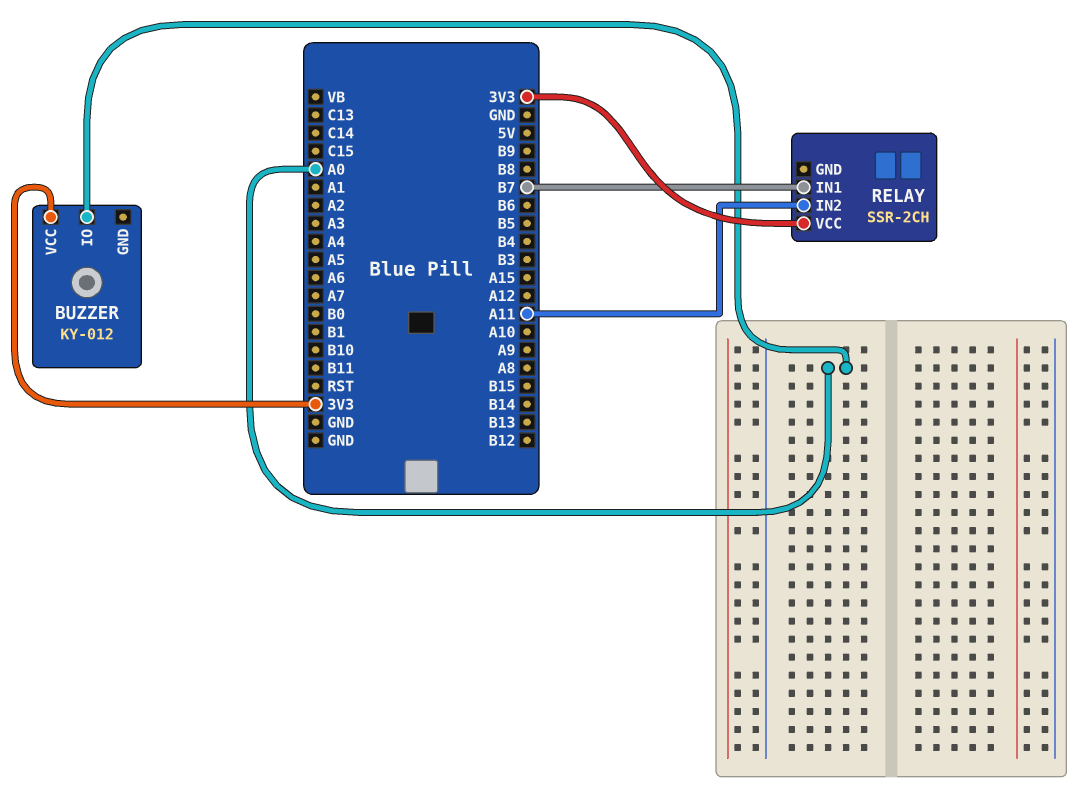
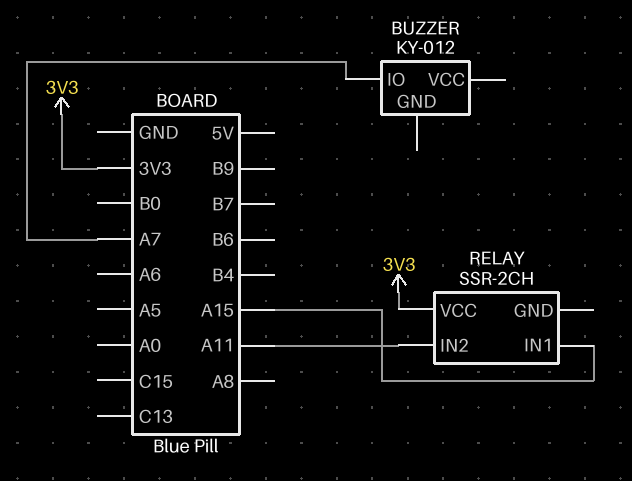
BUZZER pin IO: A0 -> A7
BUZZER pin VCC: 3V3 -> none
RELAY pin IN1: B7 -> A15

